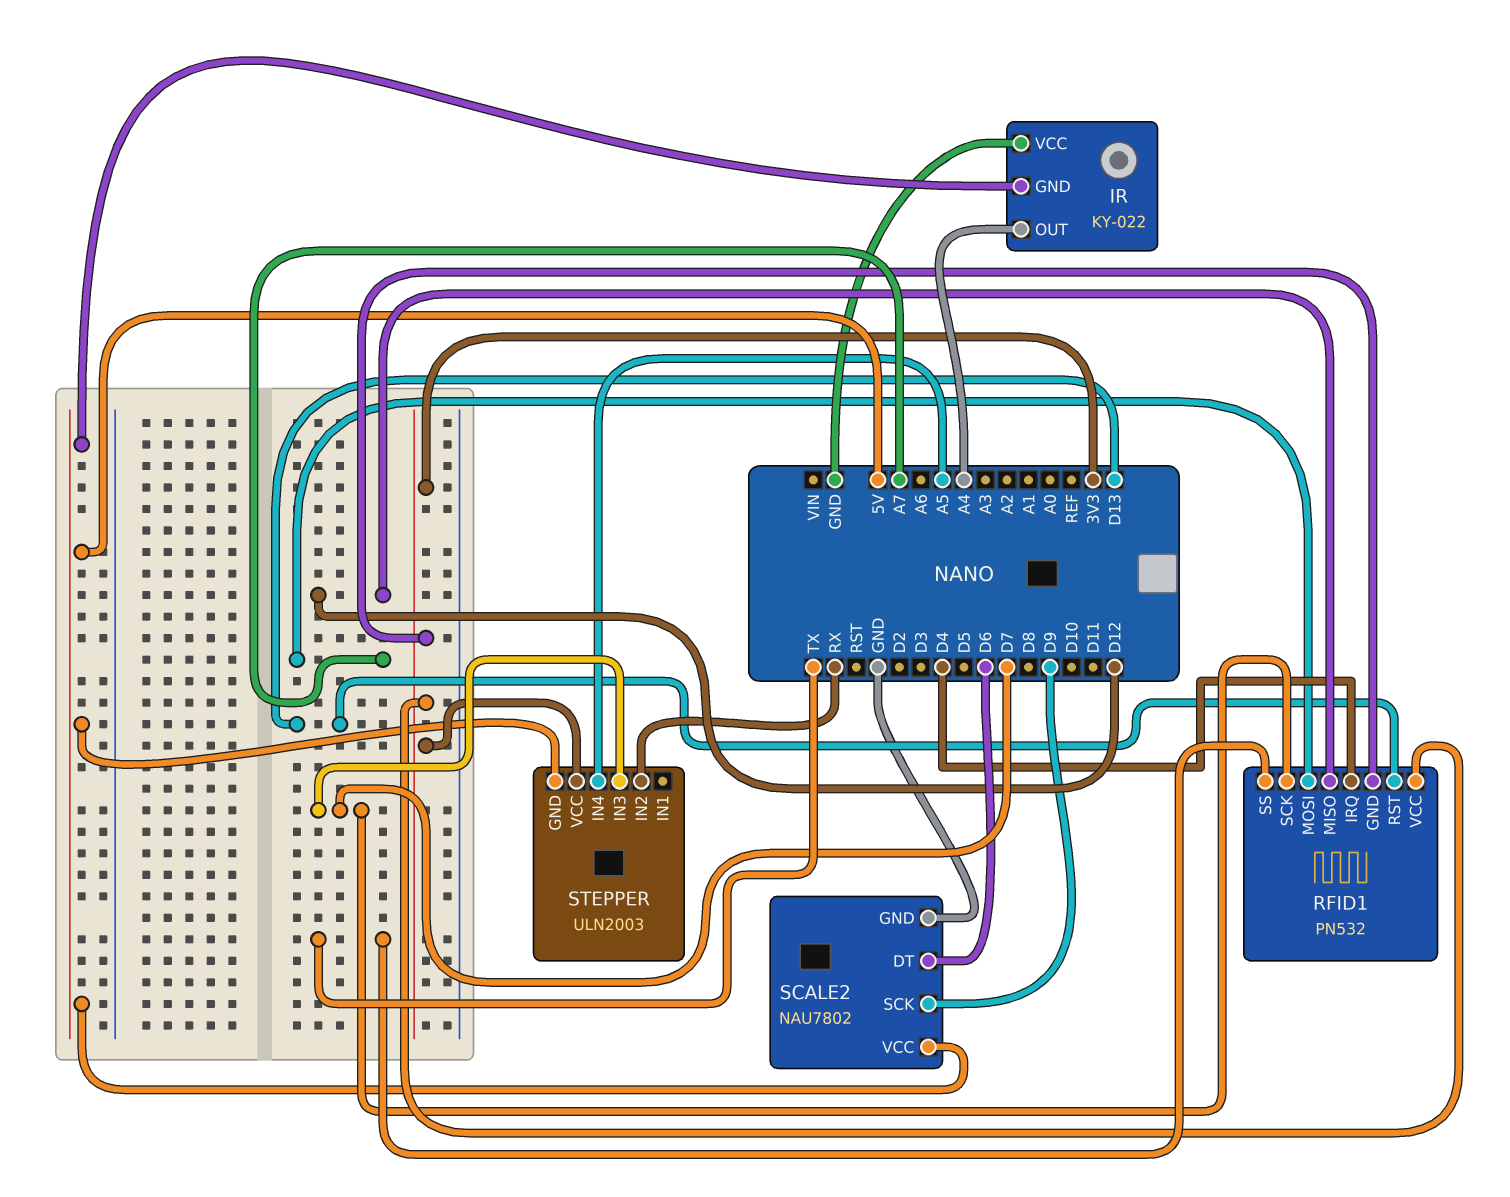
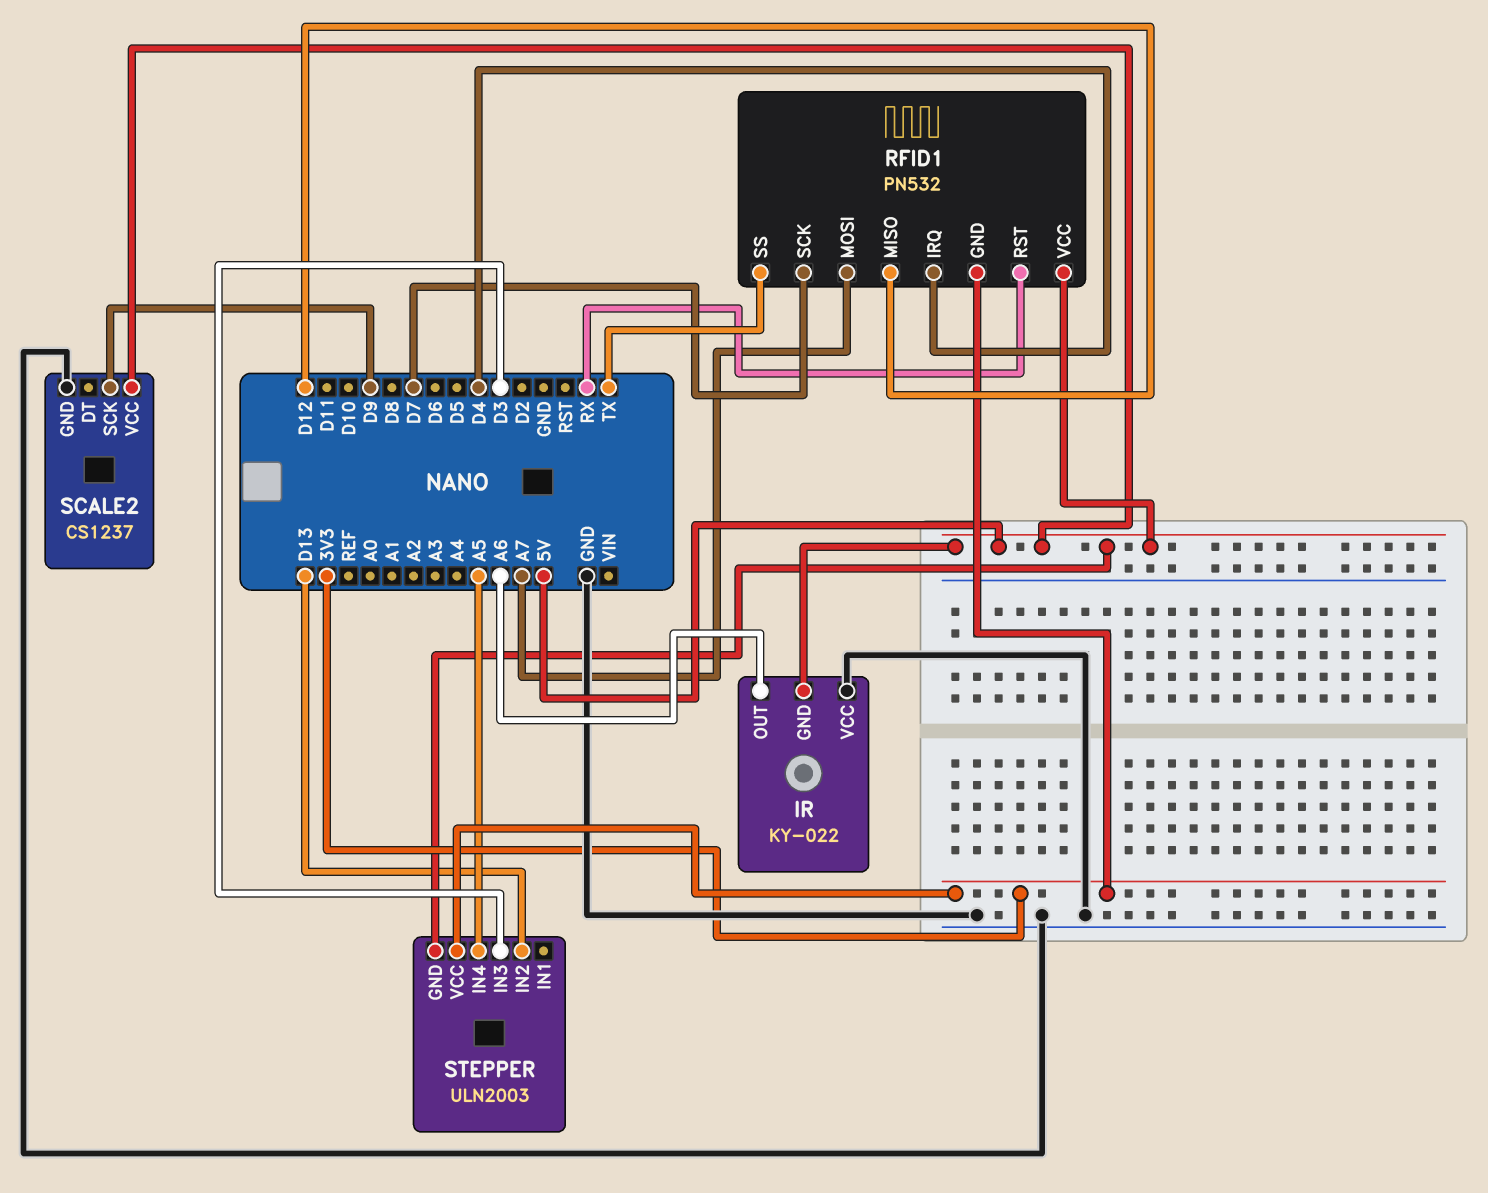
IR pin OUT: A4 -> A6
RFID1 pin RST: D13 -> RX
RFID1 pin VCC: 3V3 -> 5V
SCALE2: NAU7802 -> CS1237
SCALE2 pin DT: D6 -> none
STEPPER pin IN2: RX -> D13
STEPPER pin IN3: D7 -> D3

